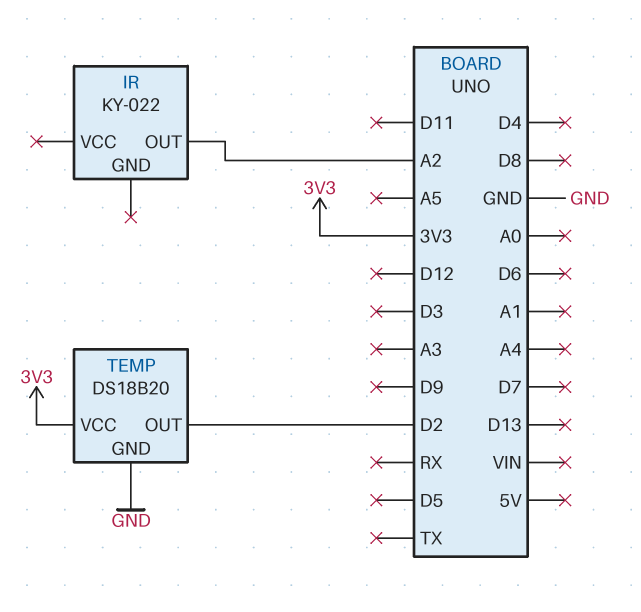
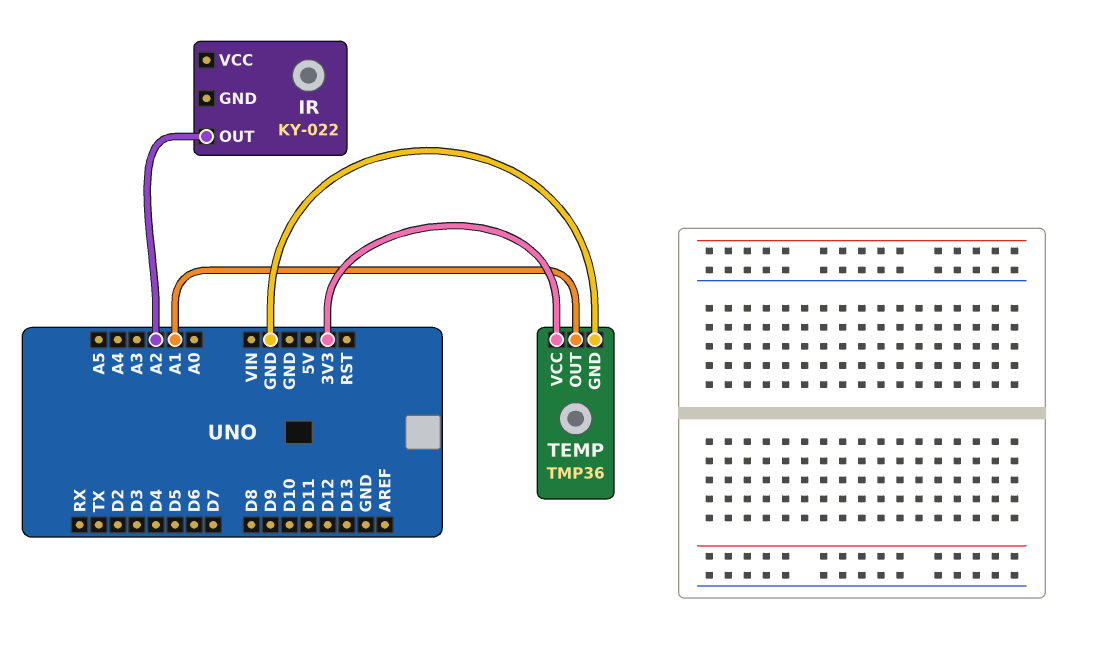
TEMP: DS18B20 -> TMP36
TEMP pin OUT: D2 -> A1

